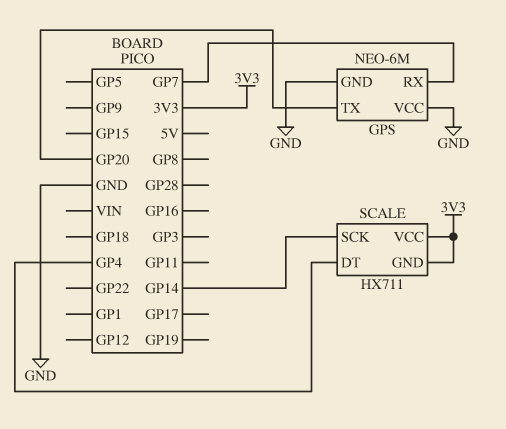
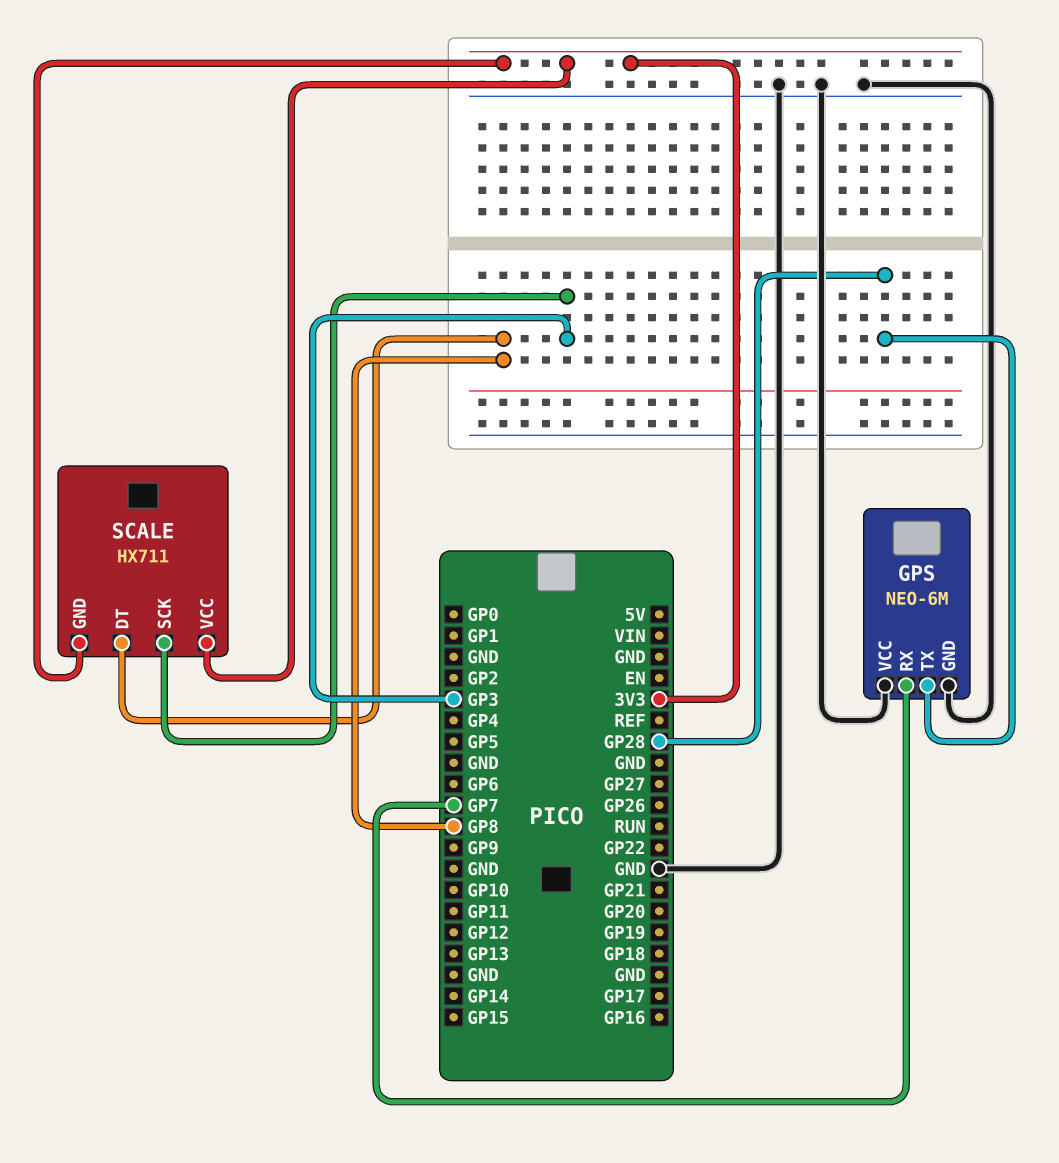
GPS pin TX: GP20 -> GP28
SCALE pin DT: GP4 -> GP8
SCALE pin SCK: GP14 -> GP3

